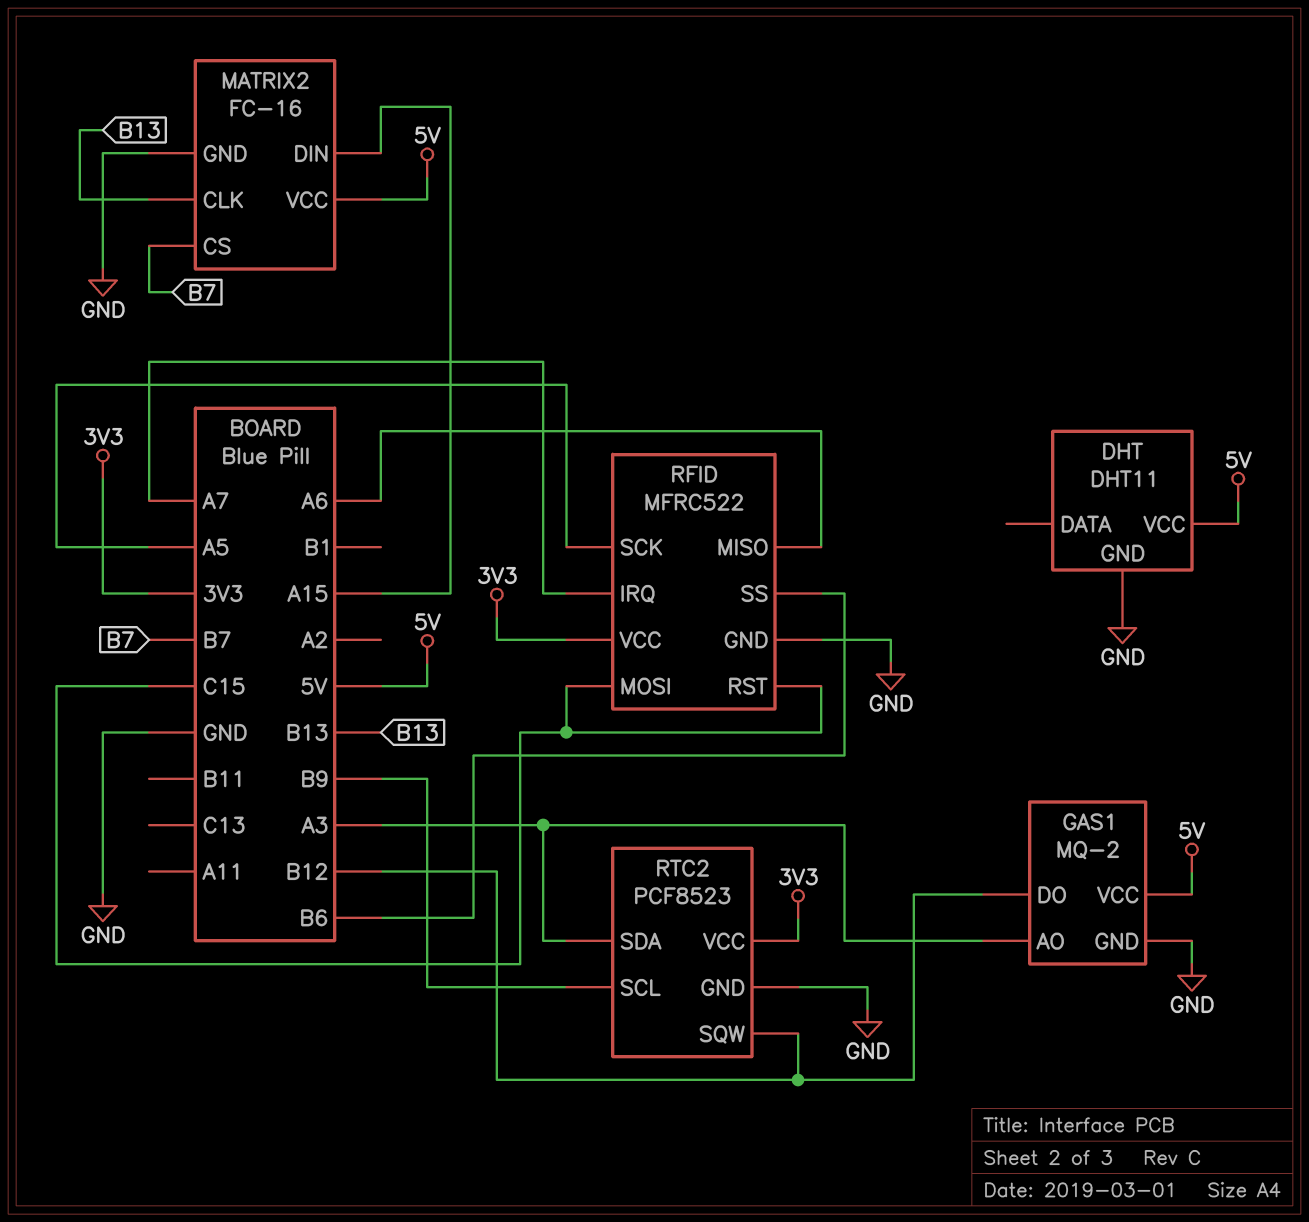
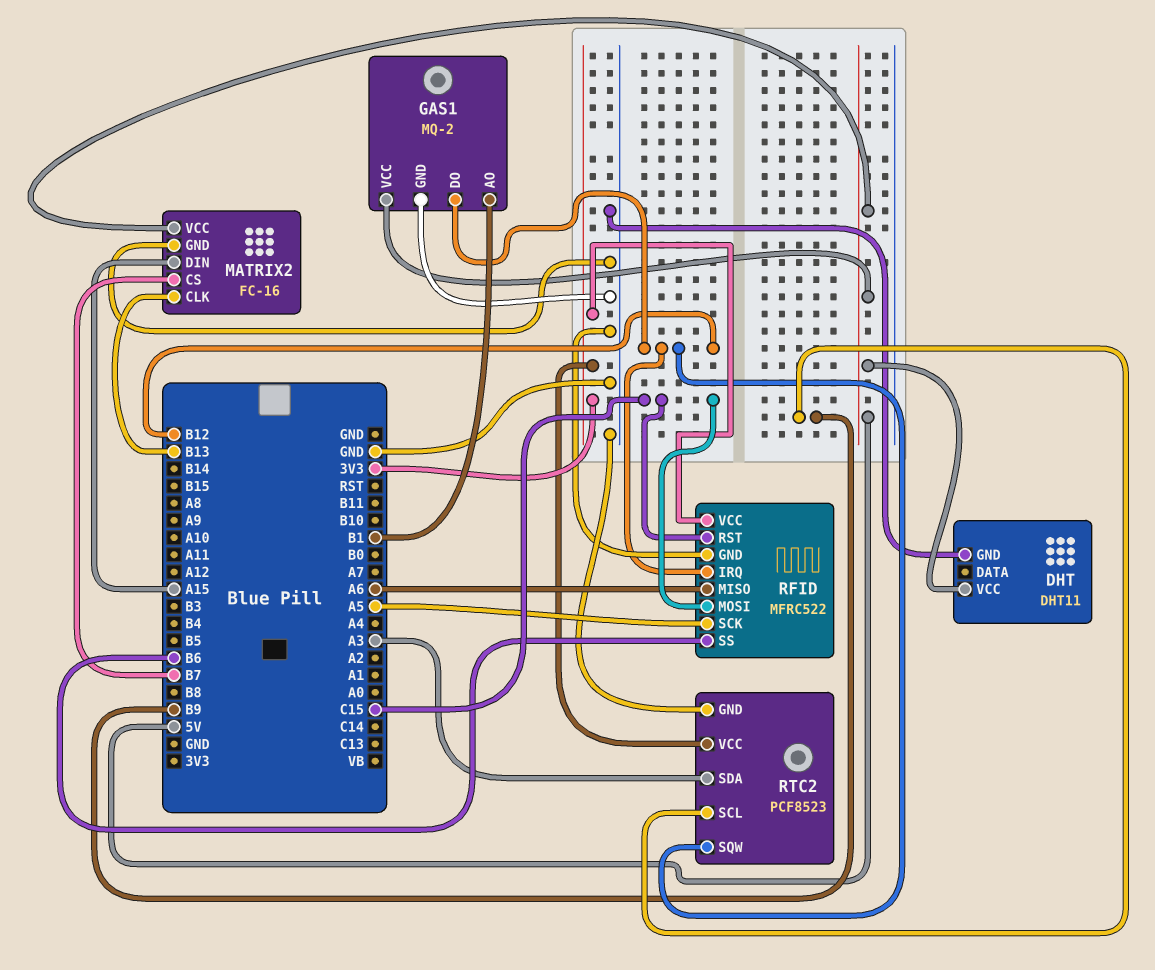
GAS1 pin AO: A3 -> B1
RFID pin IRQ: A7 -> B12

